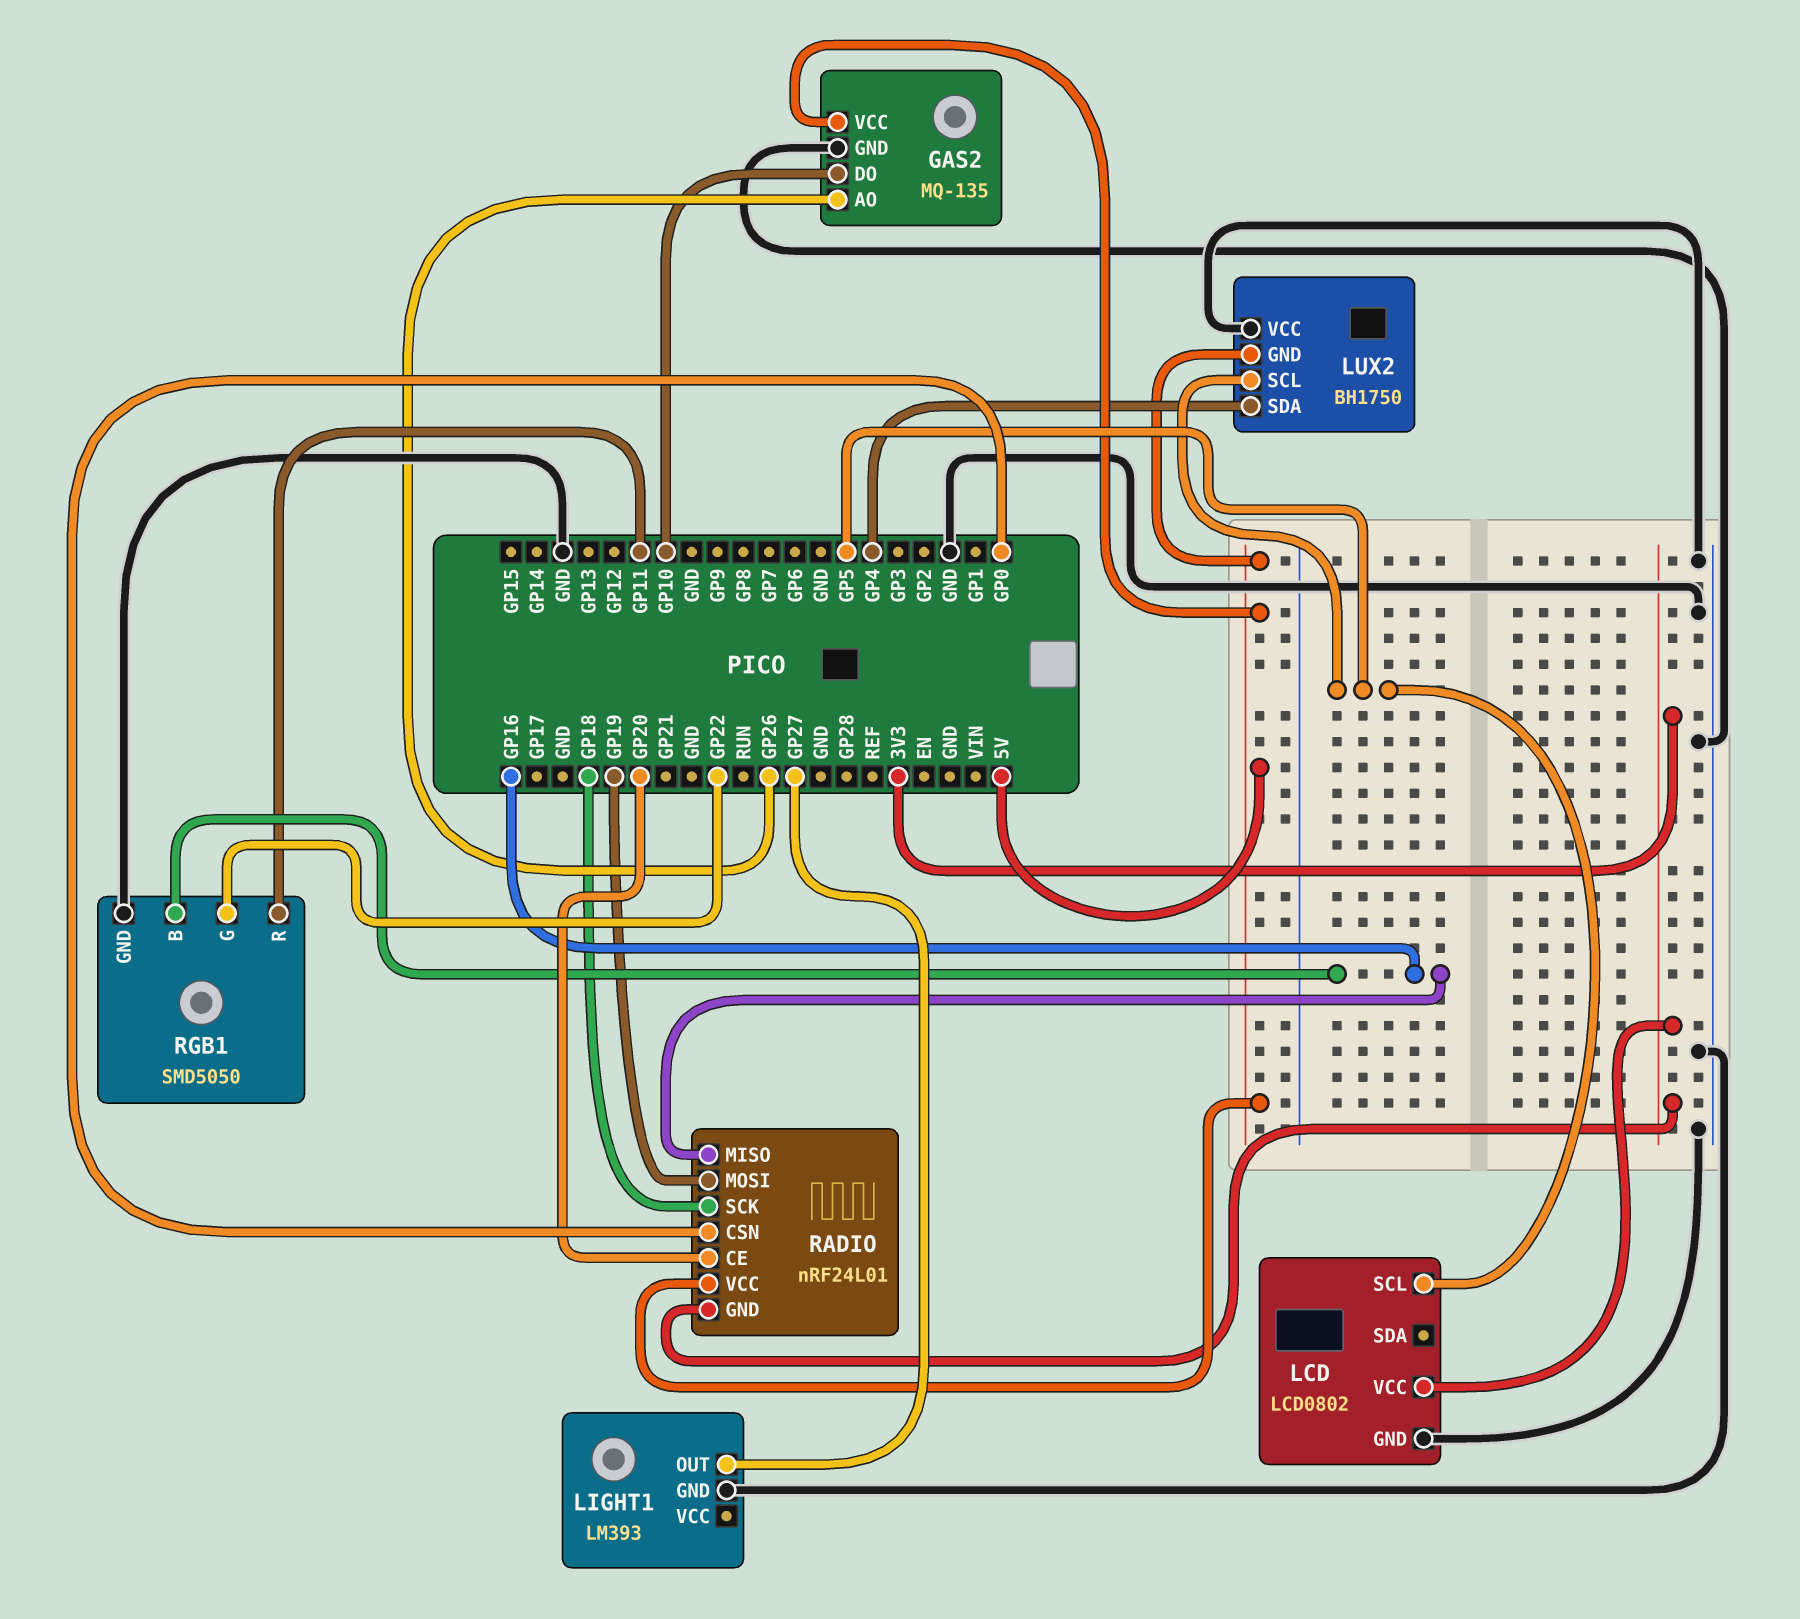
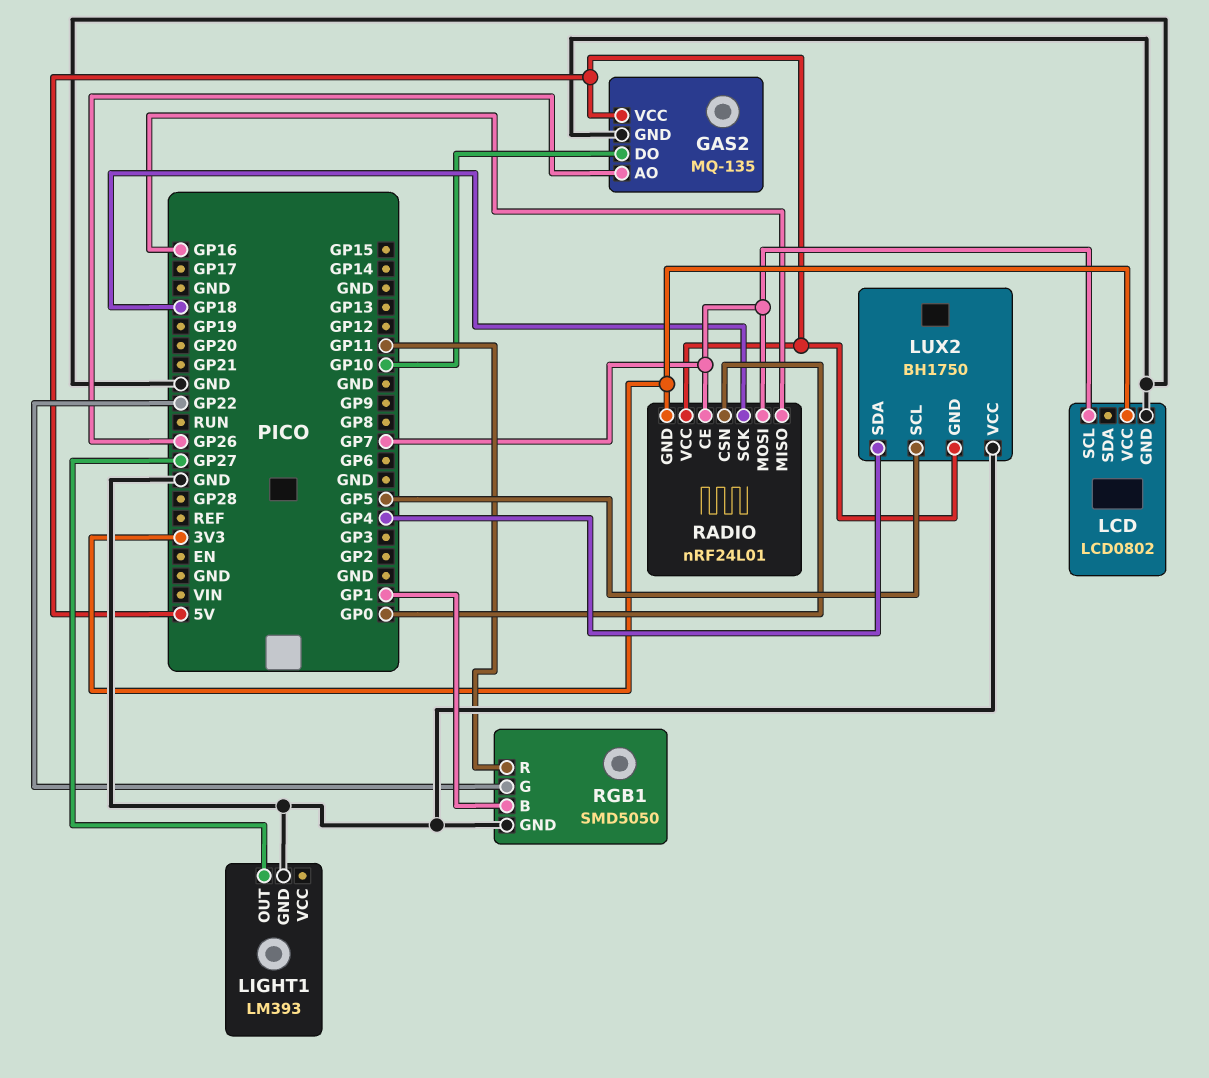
LCD pin SCL: GP5 -> GP7
RADIO pin CE: GP20 -> GP7
RADIO pin MOSI: GP19 -> GP7
RGB1 pin B: GP16 -> GP1

